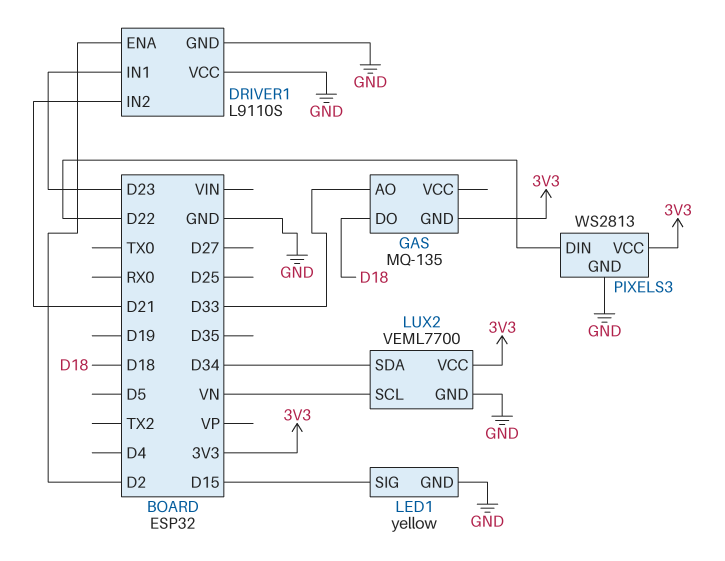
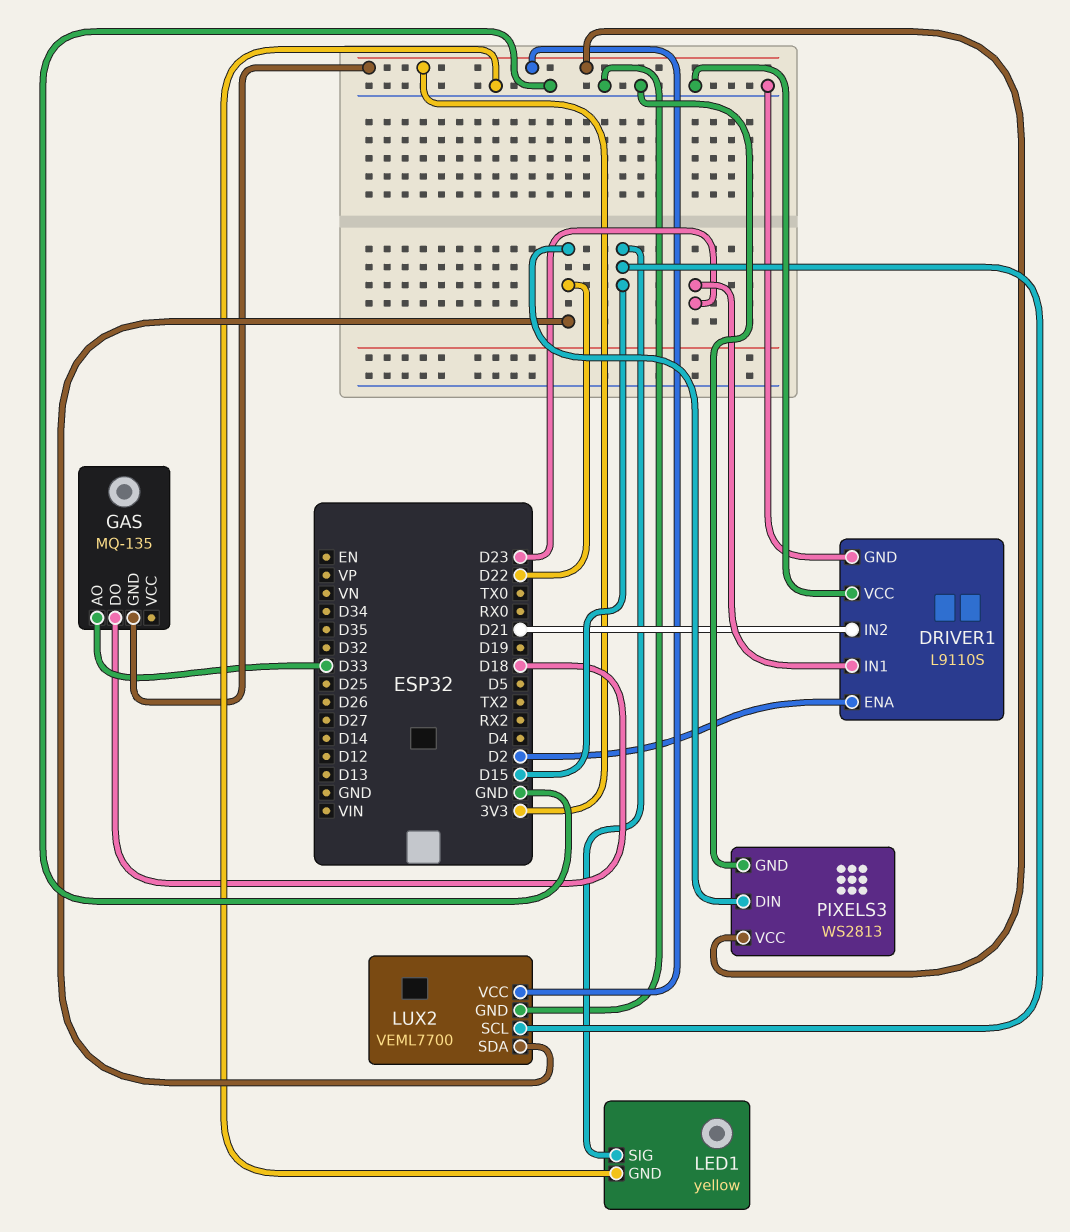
LUX2 pin SCL: VN -> D15
LUX2 pin SDA: D34 -> D22

